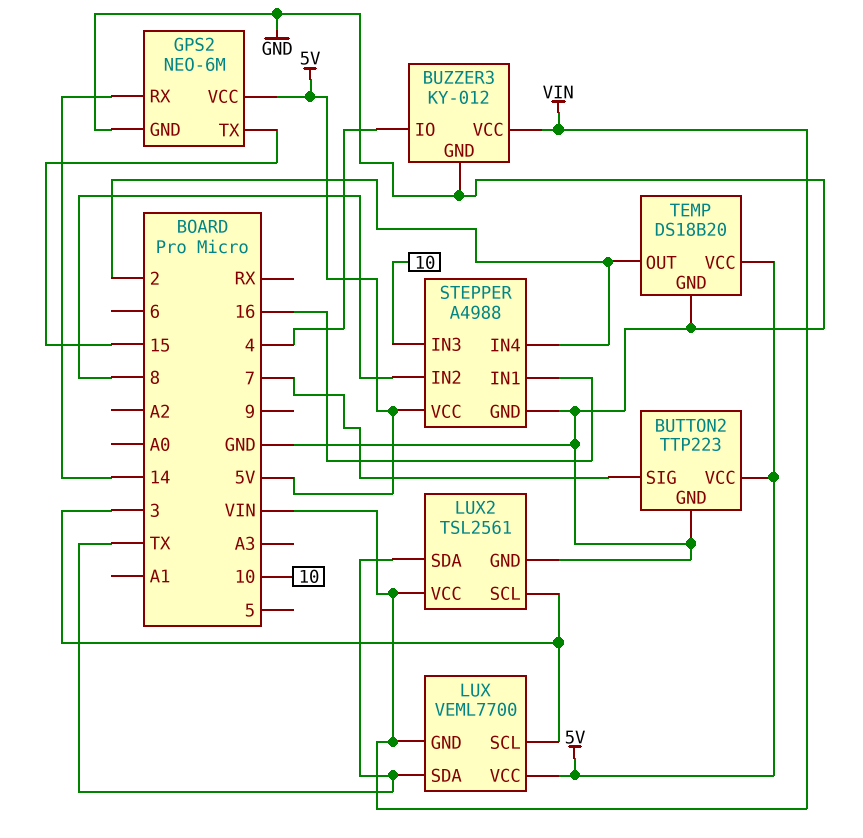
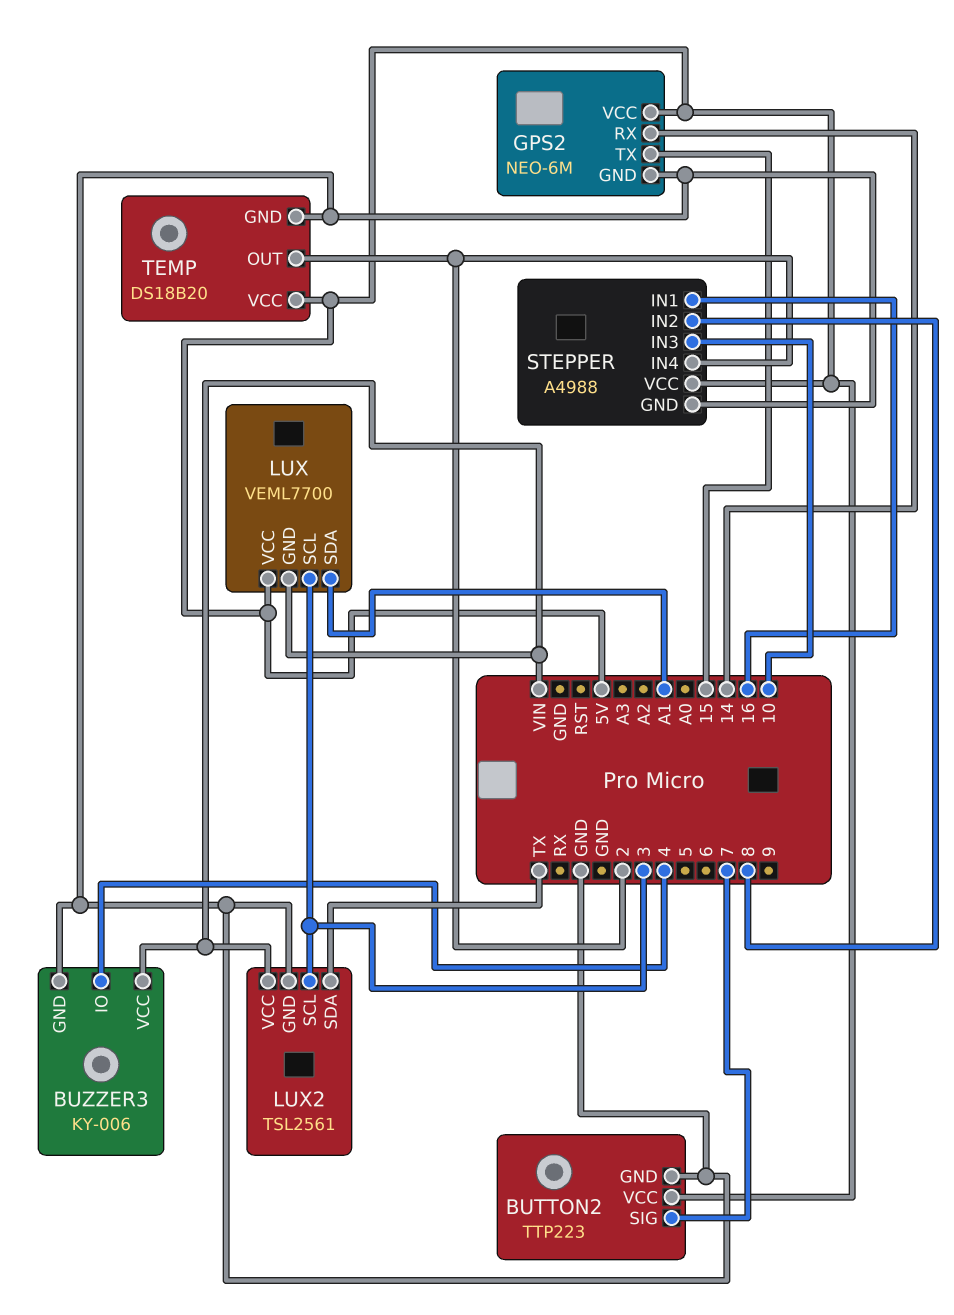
BUZZER3: KY-012 -> KY-006
LUX pin SDA: TX -> A1

